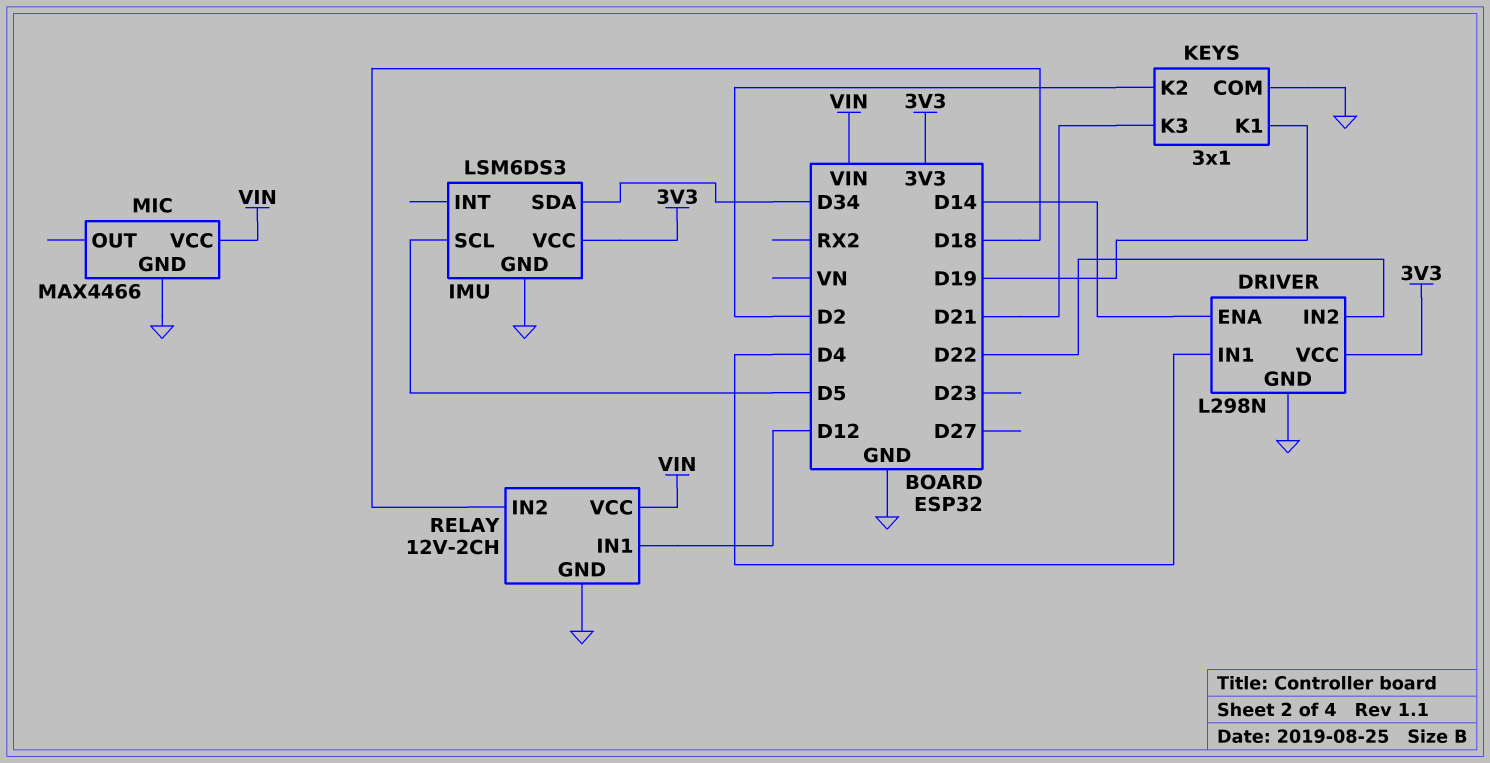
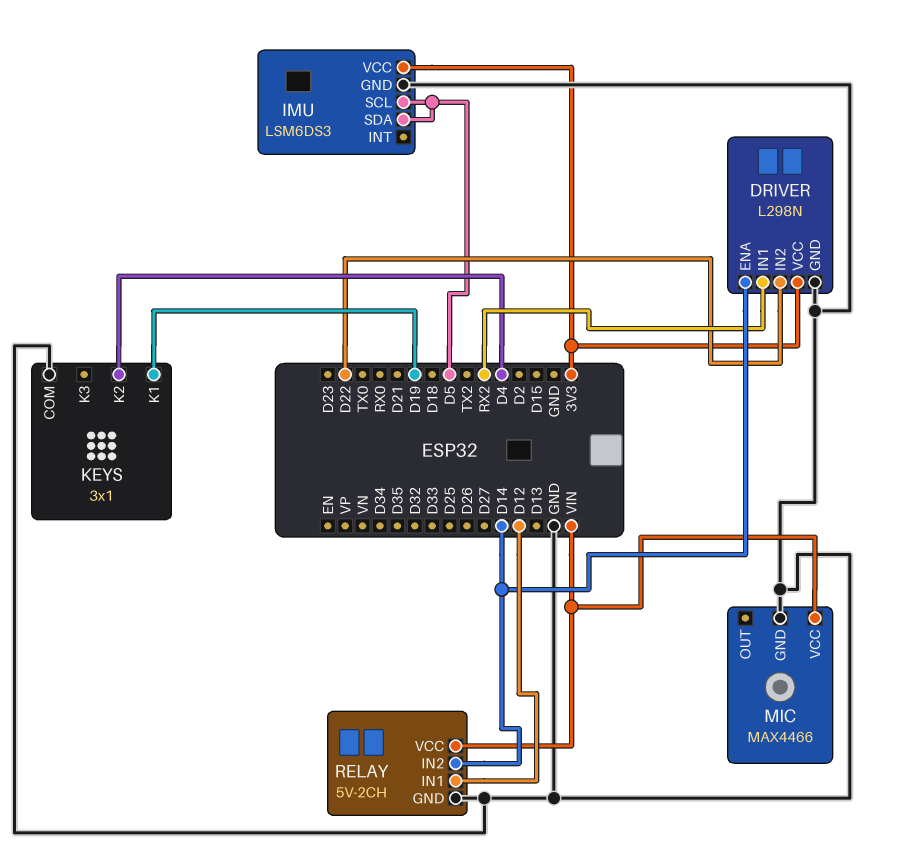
DRIVER pin IN1: D4 -> RX2
IMU pin SDA: D34 -> D5
KEYS pin K2: D2 -> D4
KEYS pin K3: D21 -> none
RELAY: 12V-2CH -> 5V-2CH
RELAY pin IN2: D18 -> D14

